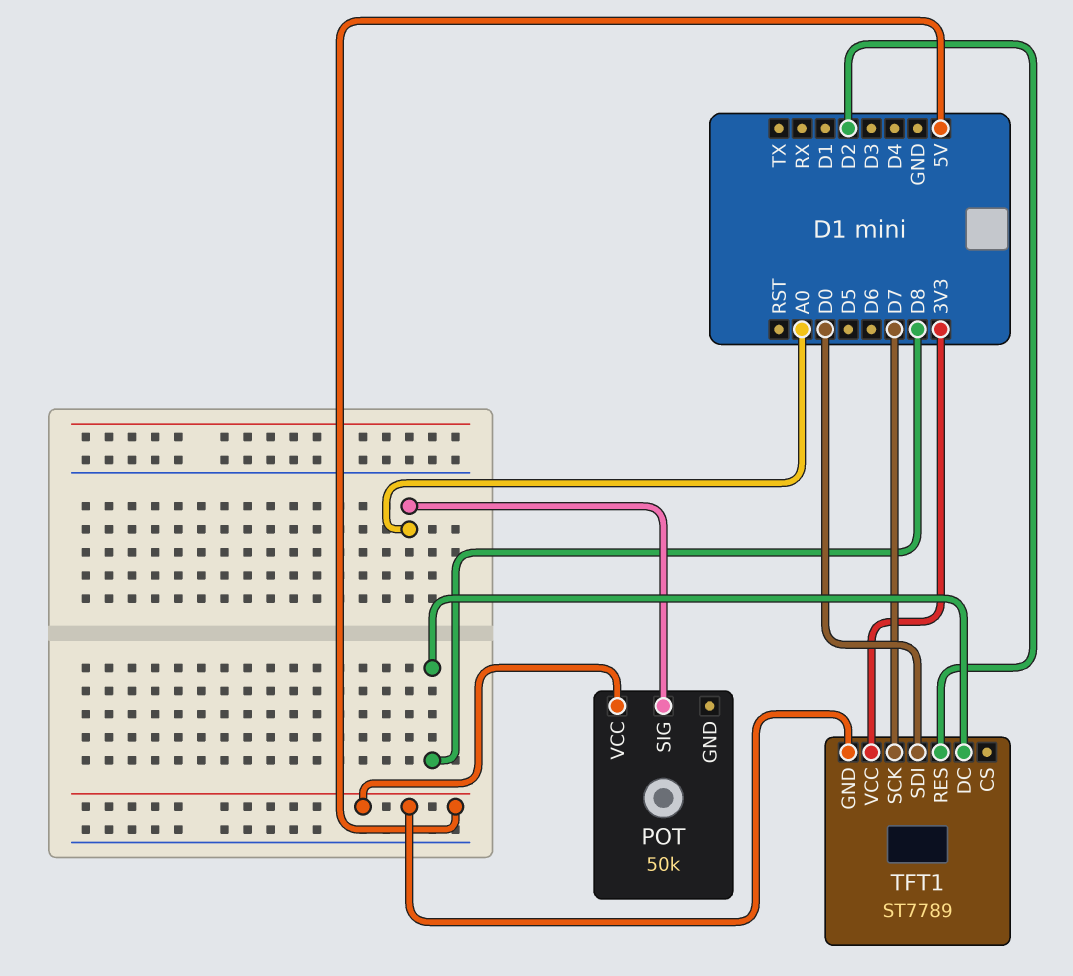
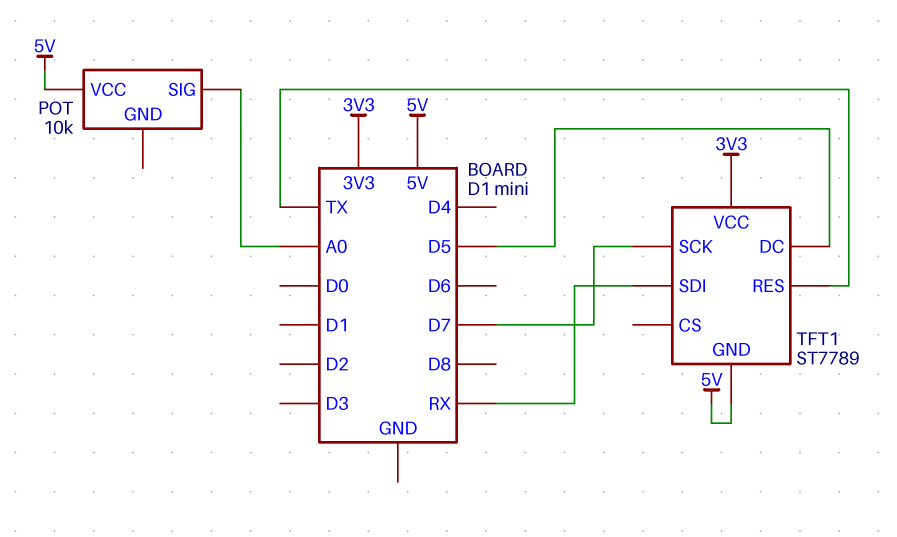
POT: 50k -> 10k
TFT1 pin DC: D8 -> D5
TFT1 pin RES: D2 -> TX
TFT1 pin SDI: D0 -> RX

